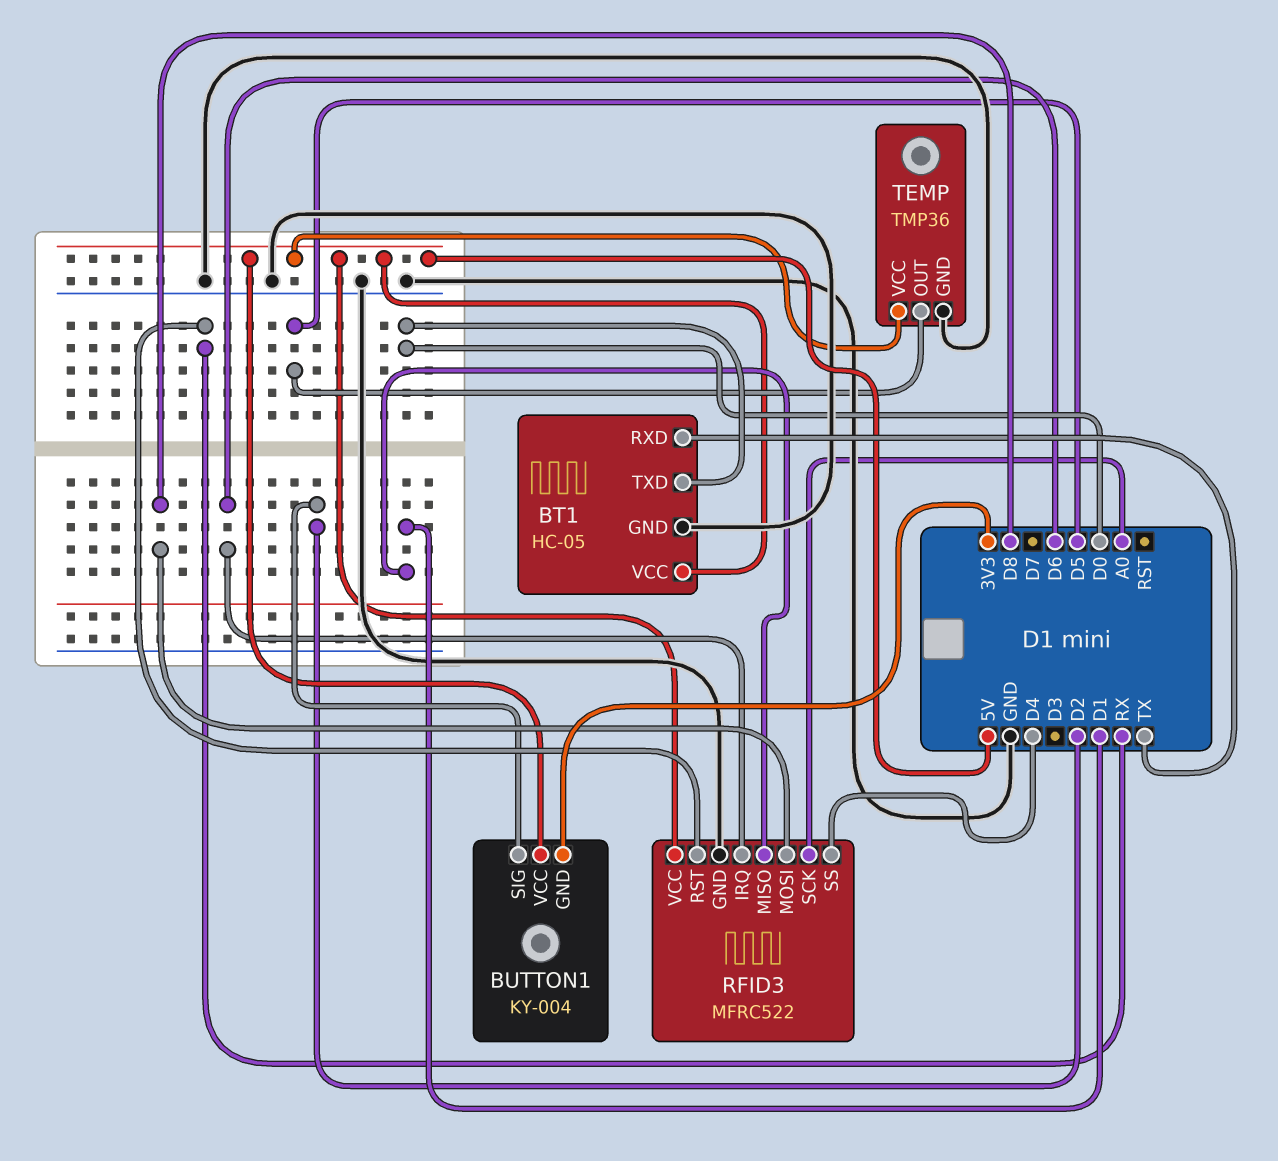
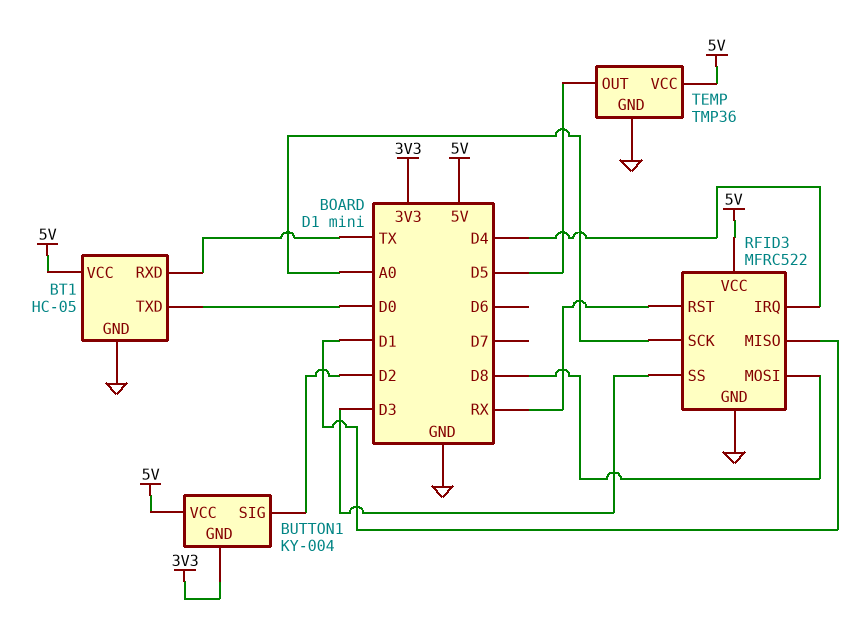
RFID3 pin IRQ: D6 -> D4
RFID3 pin SS: D4 -> D3

